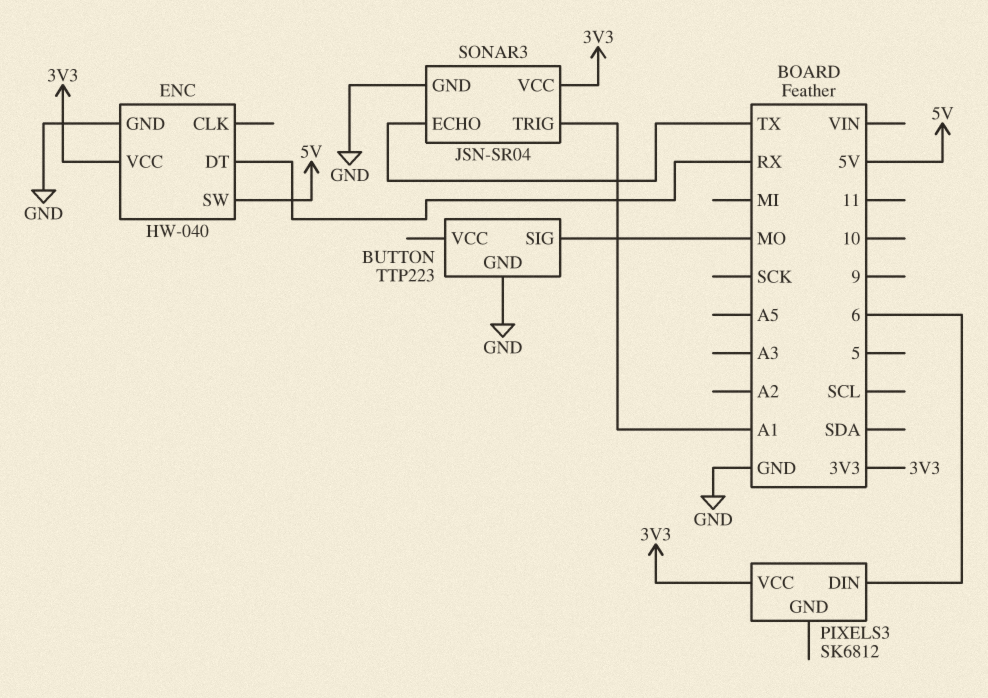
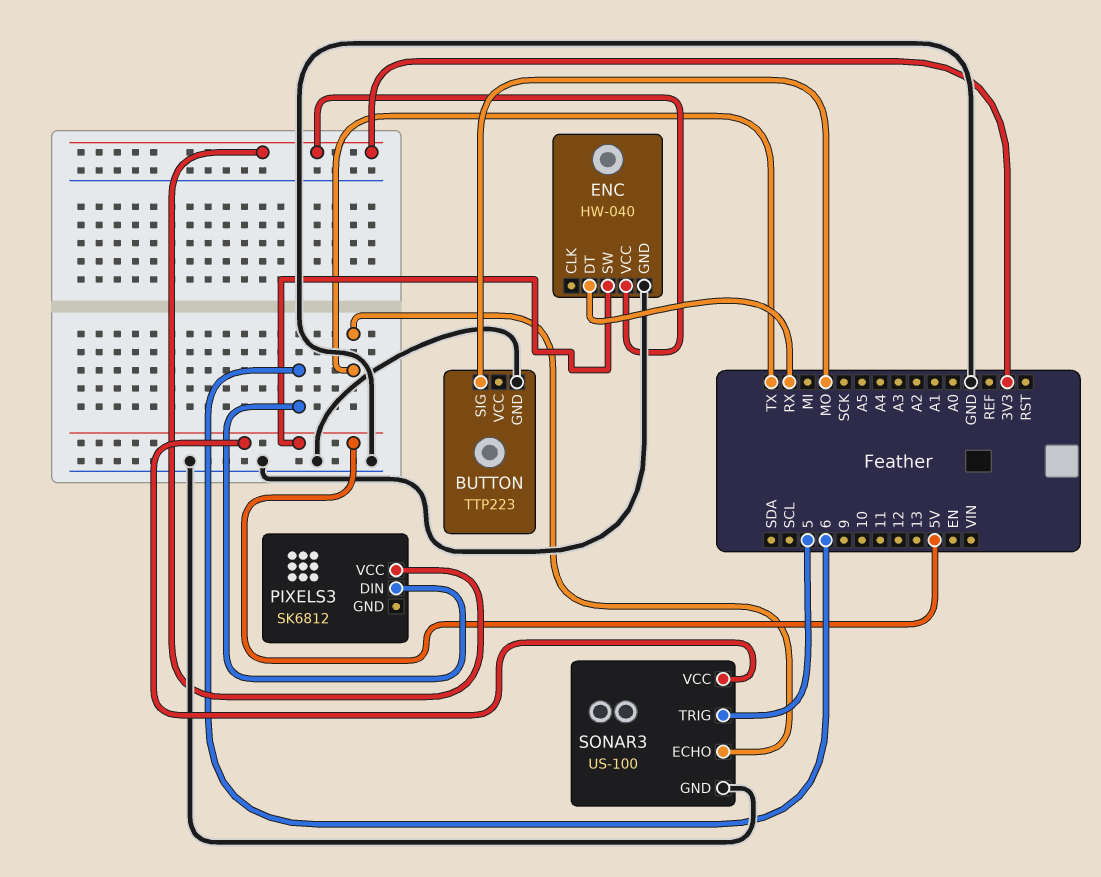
SONAR3: JSN-SR04 -> US-100
SONAR3 pin TRIG: A1 -> 5
SONAR3 pin VCC: 3V3 -> 5V

